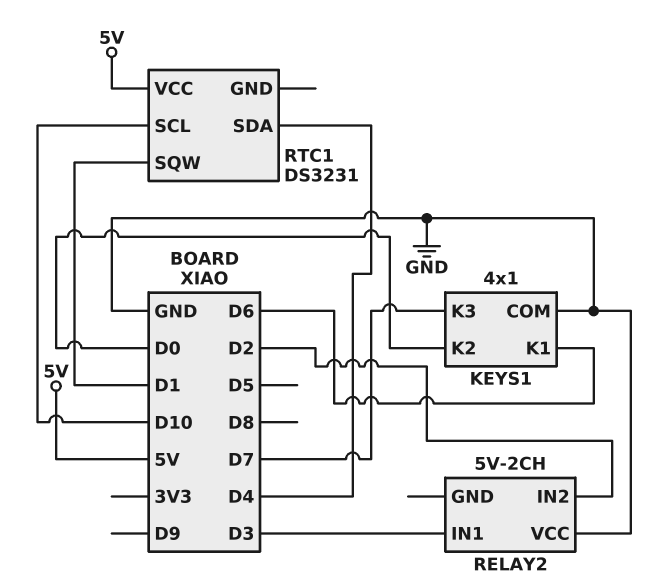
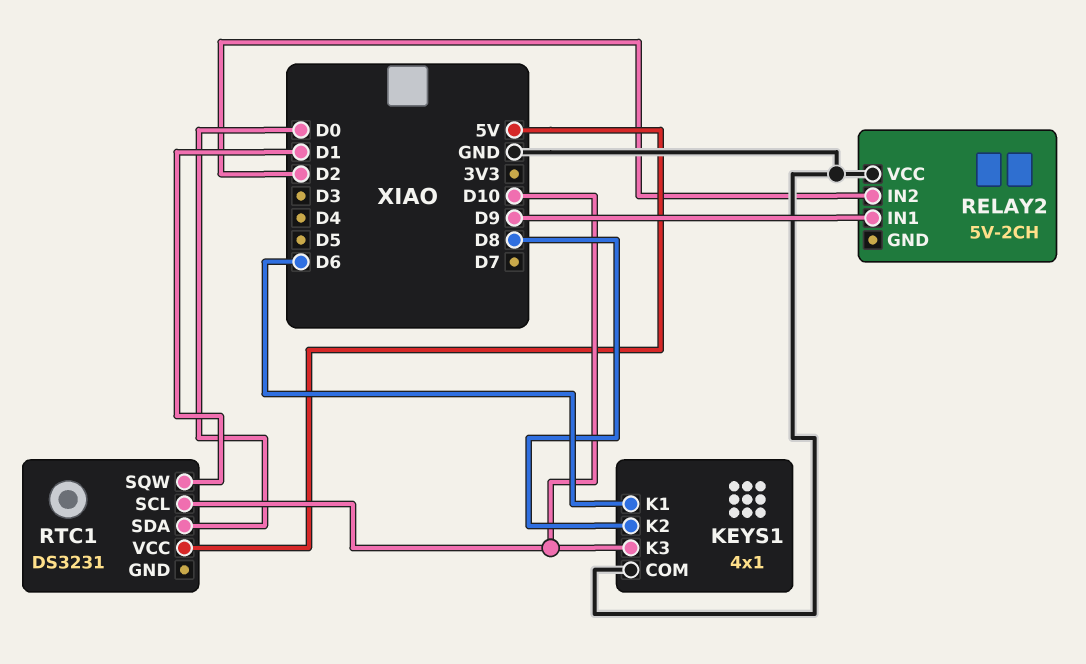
KEYS1 pin K2: D0 -> D8
KEYS1 pin K3: D7 -> D10
RELAY2 pin IN1: D3 -> D9
RTC1 pin SDA: D4 -> D0

